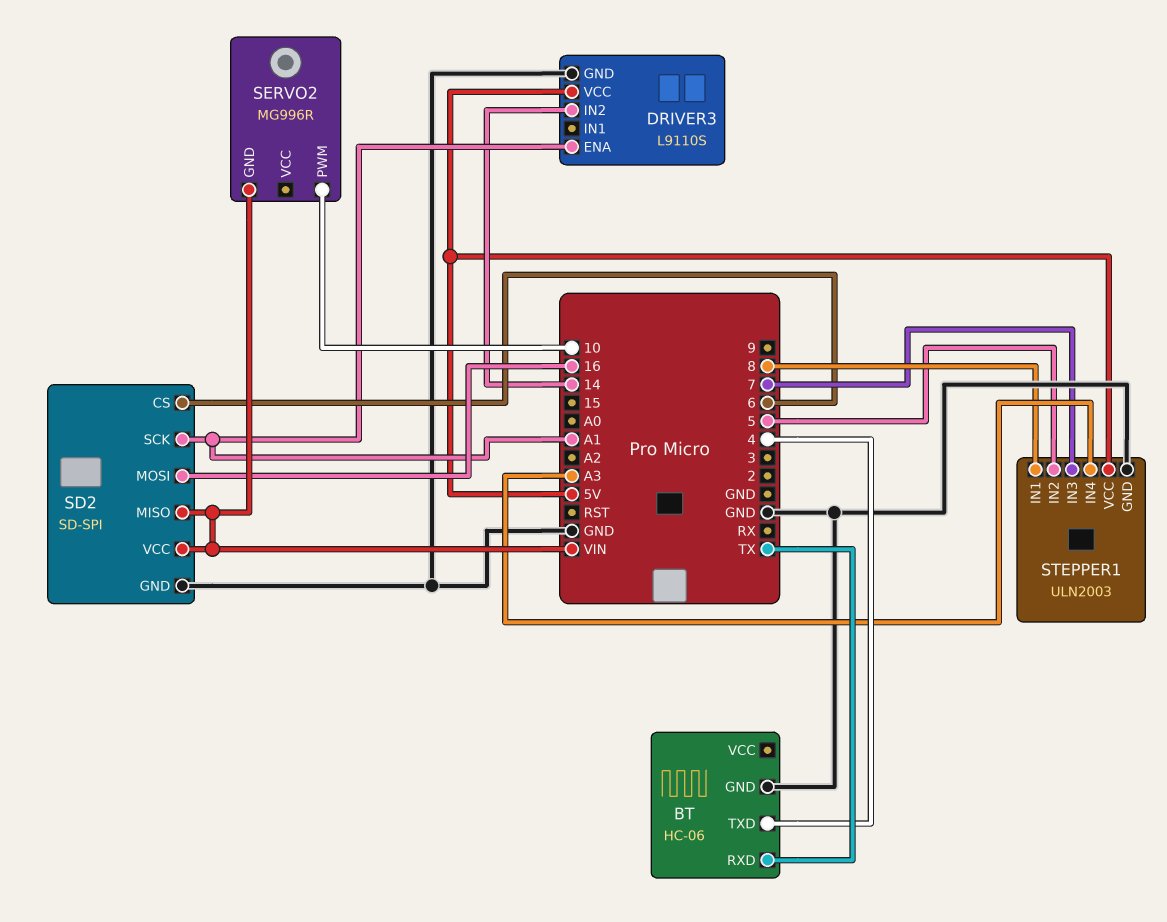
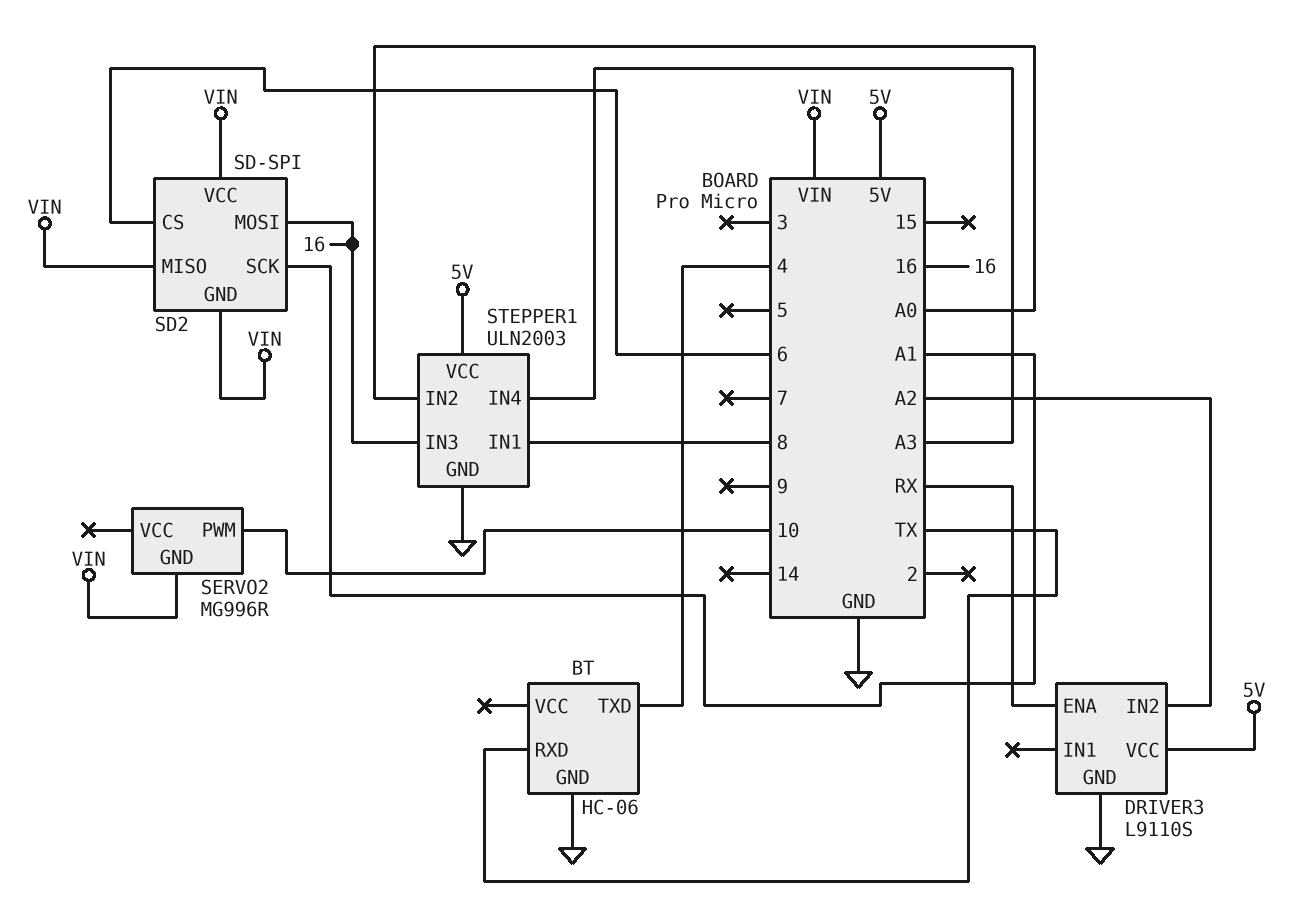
DRIVER3 pin ENA: A1 -> RX
DRIVER3 pin IN2: 14 -> A2
SD2 pin GND: GND -> VIN
STEPPER1 pin IN2: 5 -> A0
STEPPER1 pin IN3: 7 -> 16

